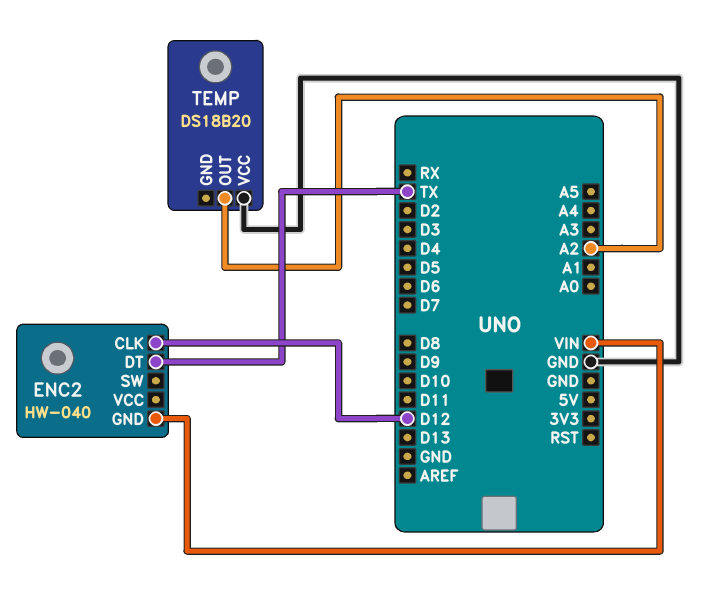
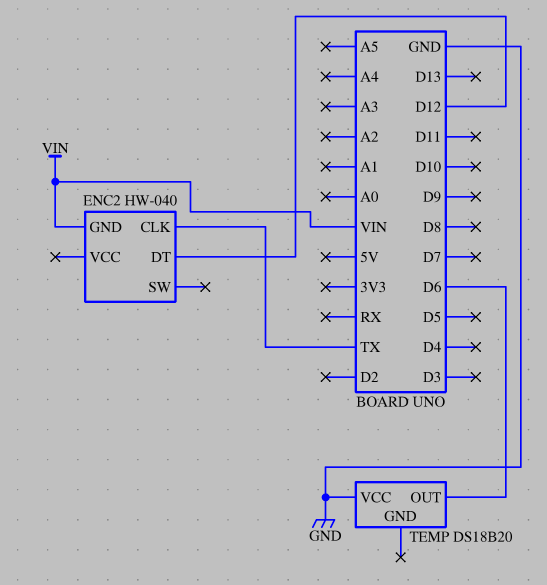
ENC2 pin CLK: D12 -> TX
ENC2 pin DT: TX -> D12
TEMP pin OUT: A2 -> D6

